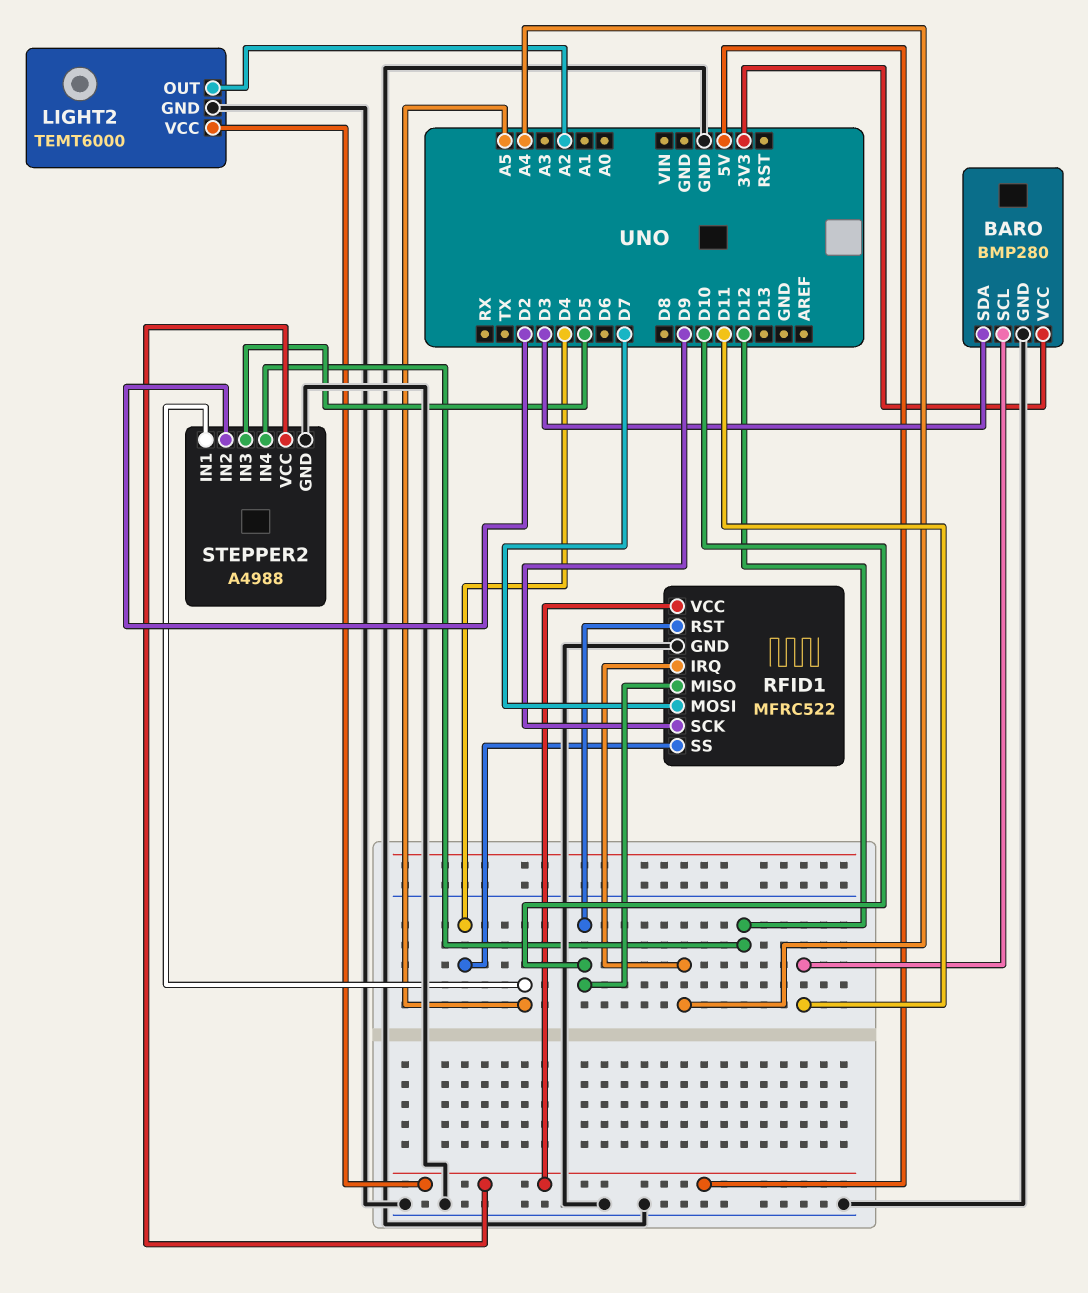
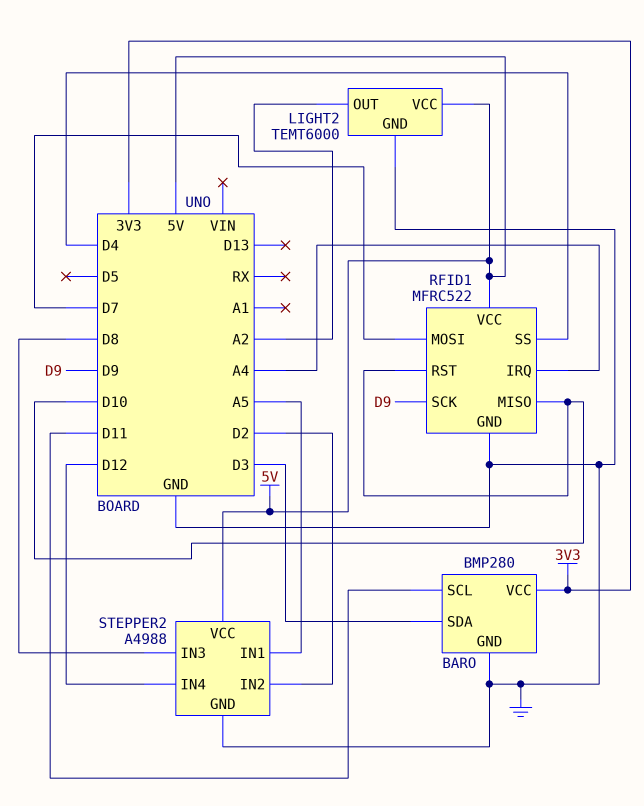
STEPPER2 pin IN3: D5 -> D8

